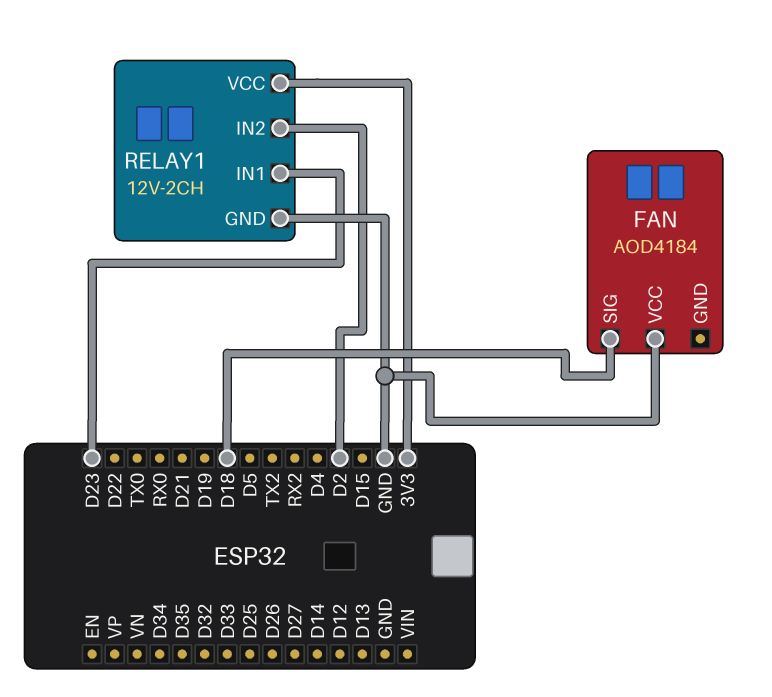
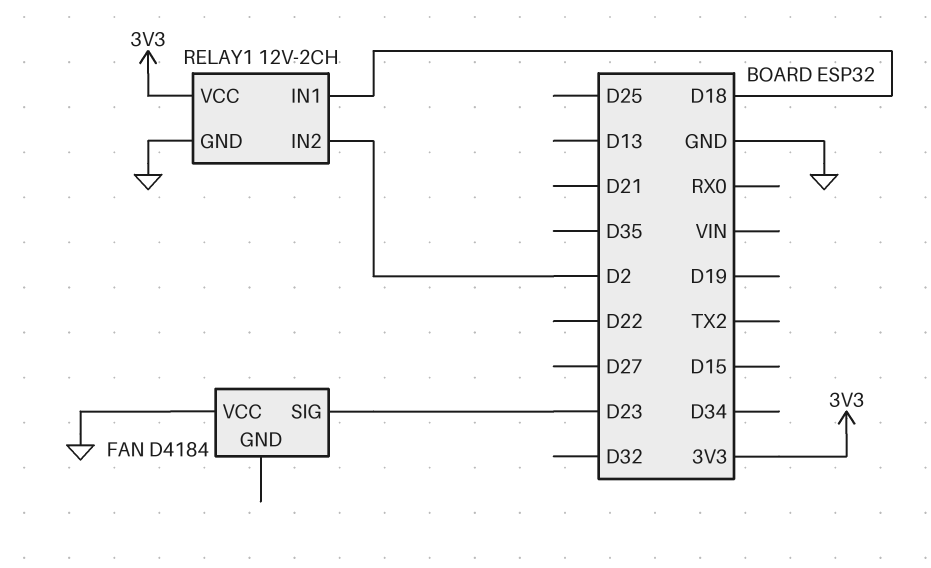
FAN: AOD4184 -> D4184
FAN pin SIG: D18 -> D23
RELAY1 pin IN1: D23 -> D18

